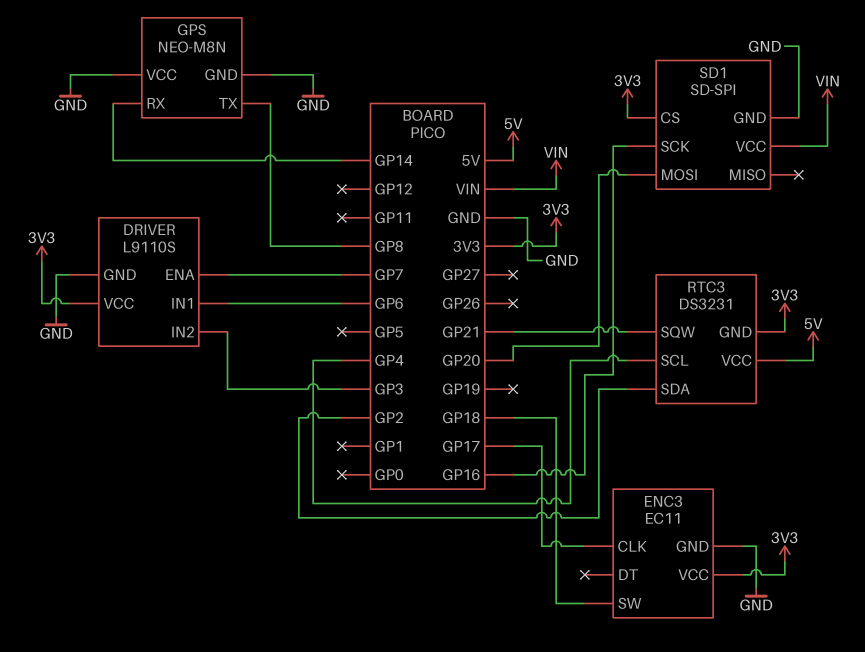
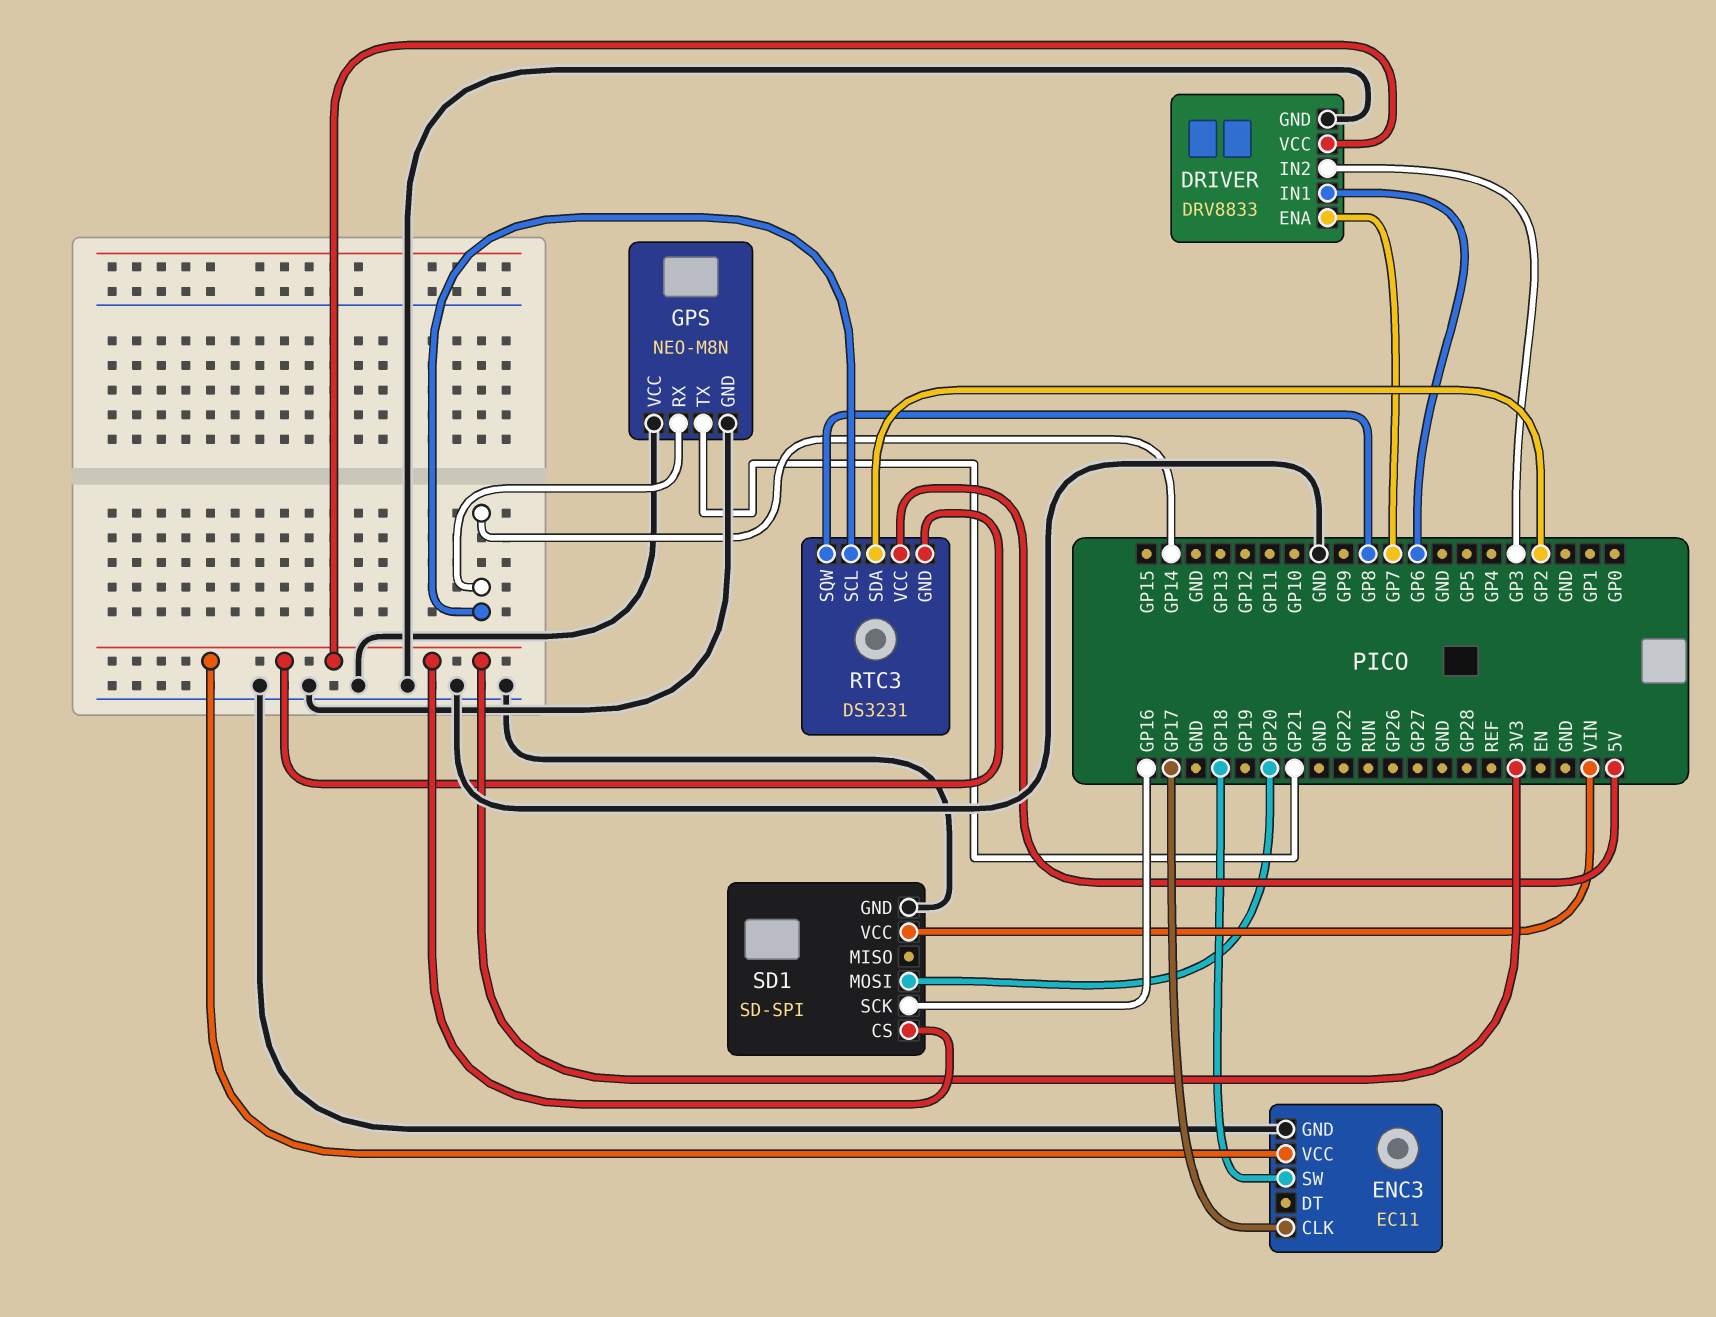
DRIVER: L9110S -> DRV8833
GPS pin TX: GP8 -> GP21
RTC3 pin SCL: GP4 -> GP14
RTC3 pin SQW: GP21 -> GP8

